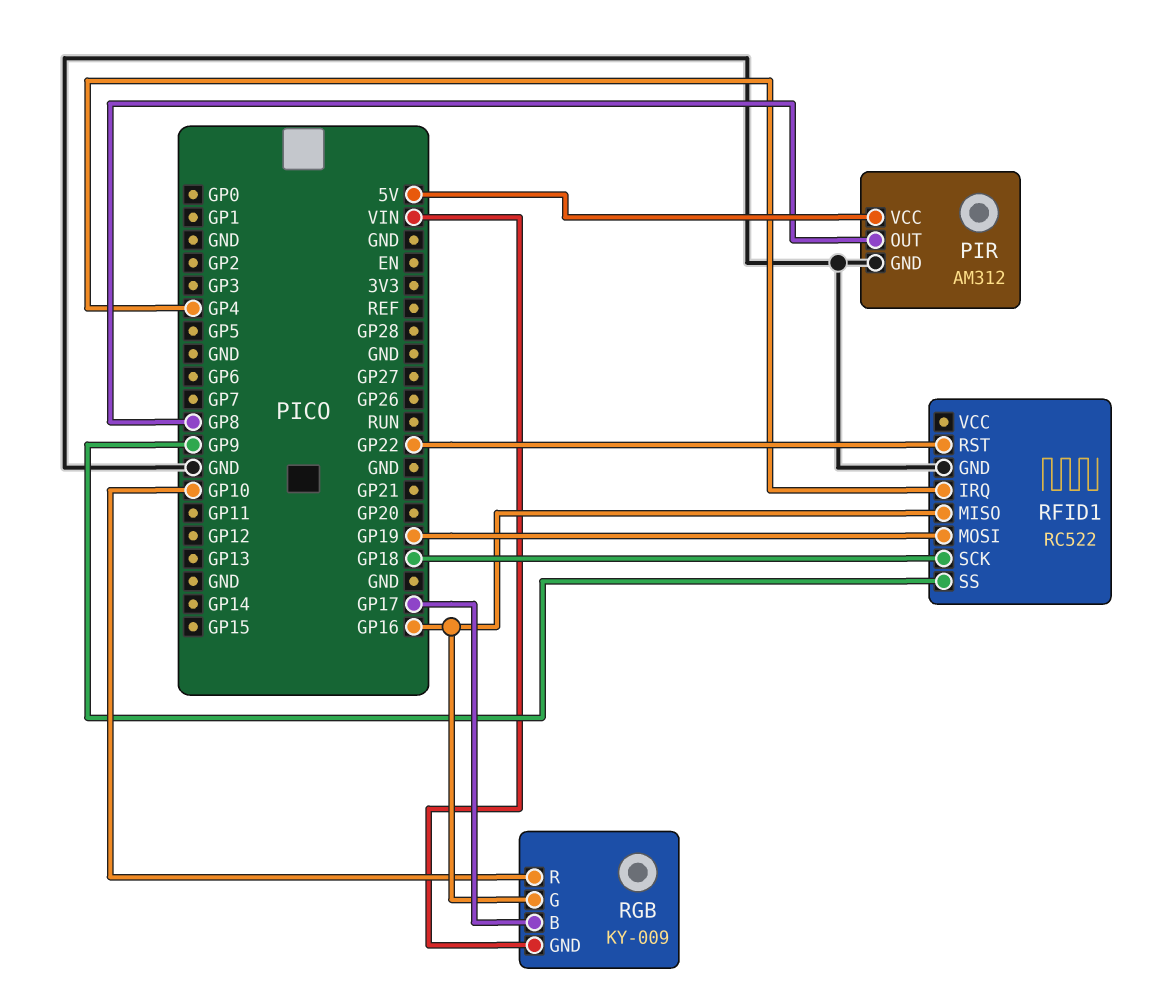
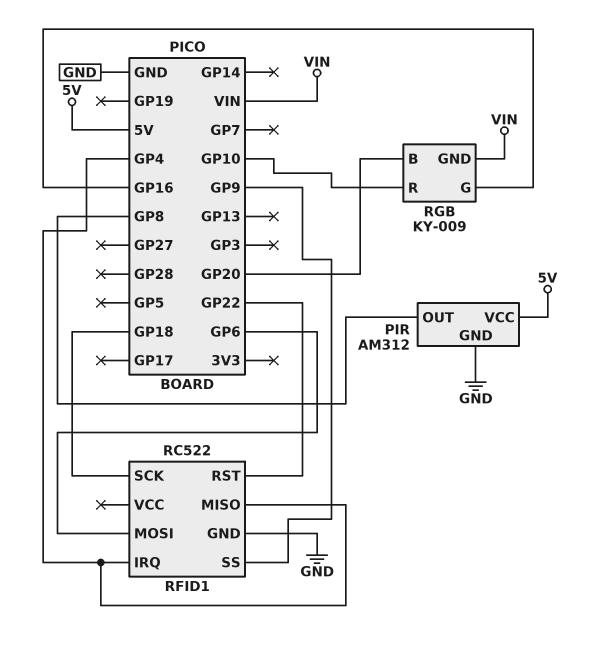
RFID1 pin MISO: GP16 -> GP4
RFID1 pin MOSI: GP19 -> GP6
RGB pin B: GP17 -> GP20

